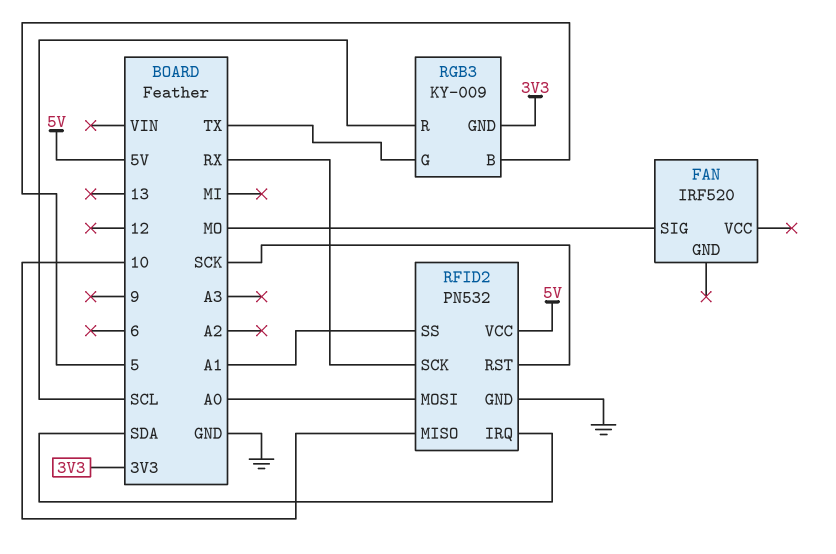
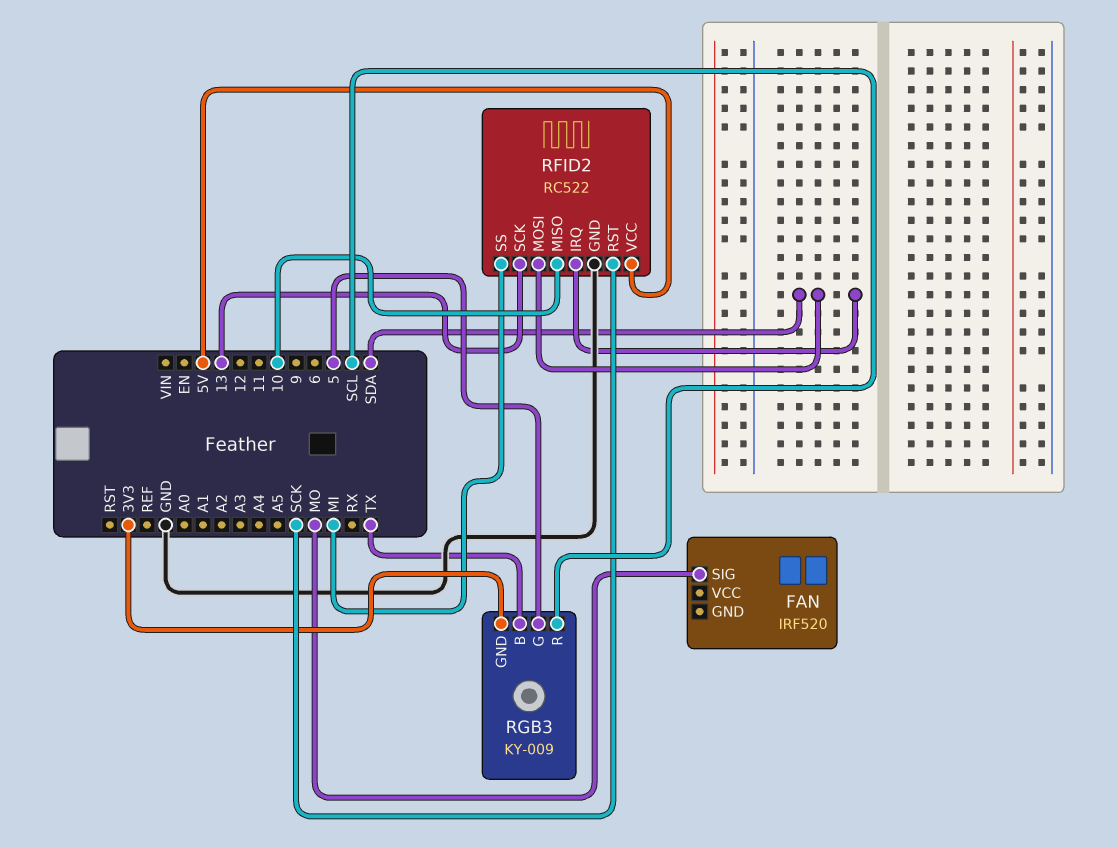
RFID2: PN532 -> RC522
RFID2 pin MOSI: A0 -> SDA
RFID2 pin SCK: RX -> 13
RFID2 pin SS: A1 -> MI
RGB3 pin B: 5 -> TX
RGB3 pin G: TX -> 5

